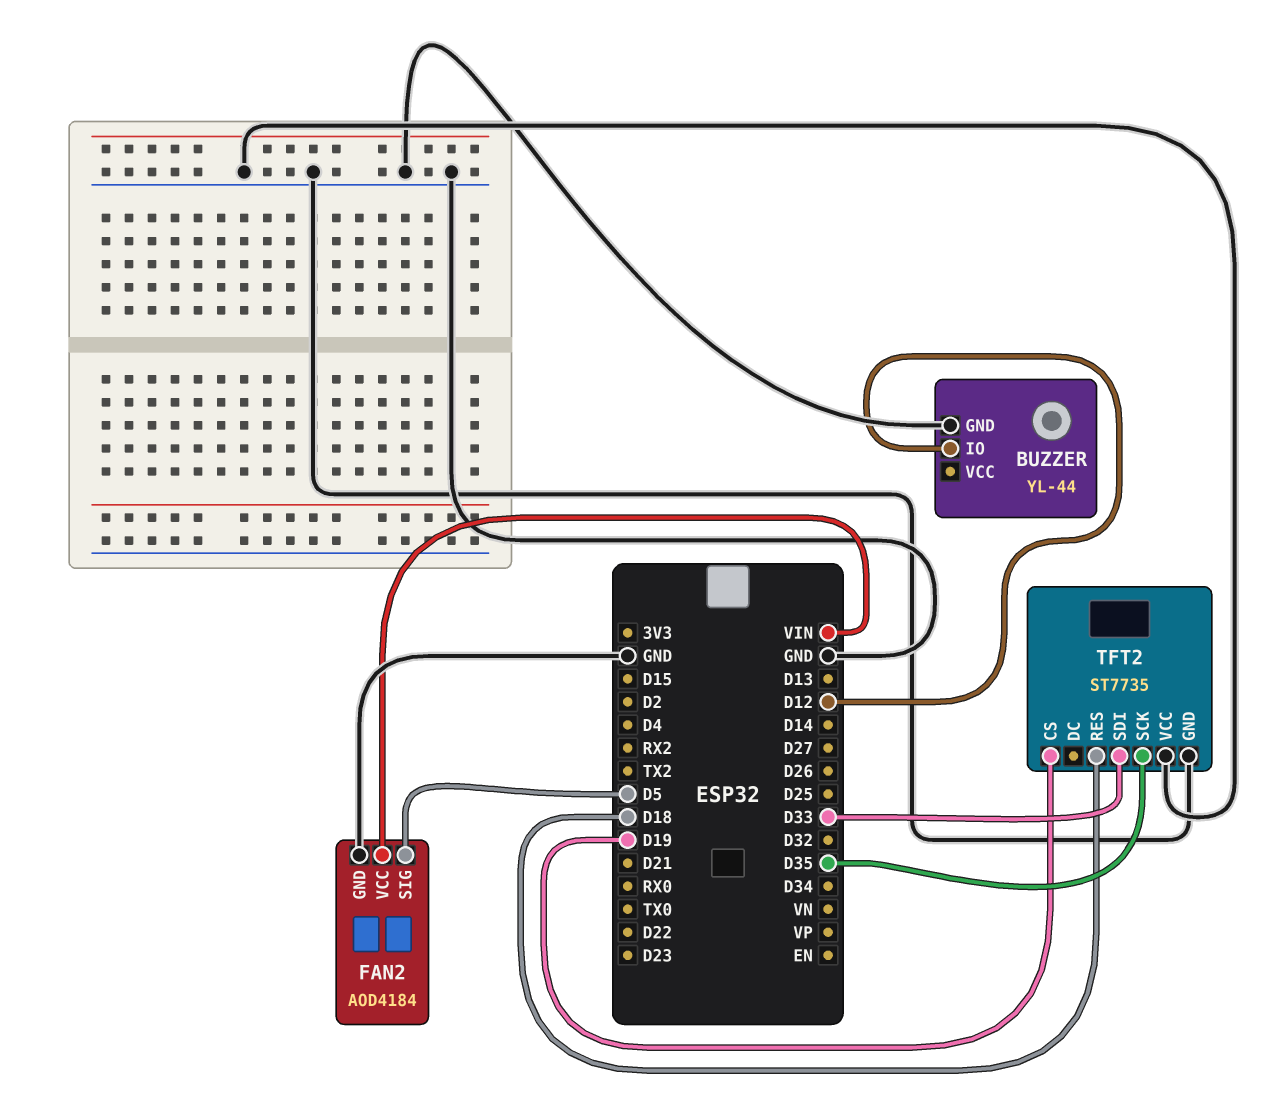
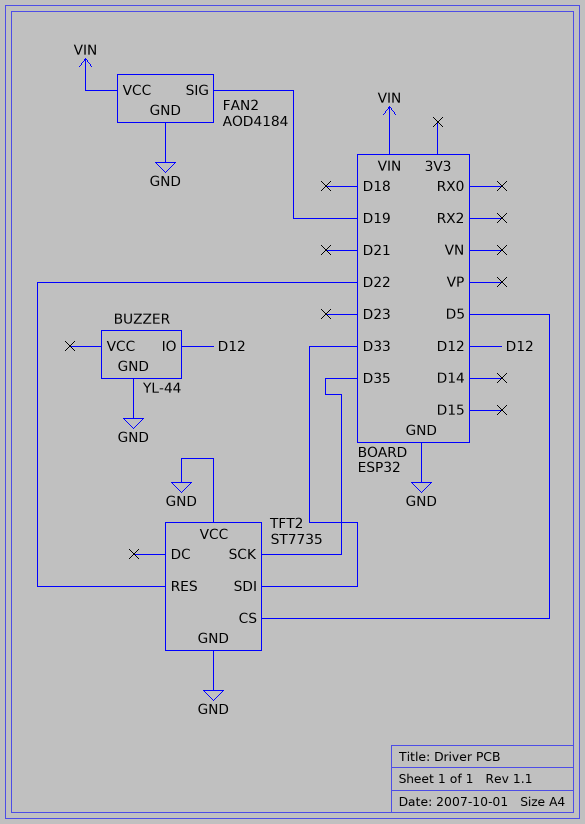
FAN2 pin SIG: D5 -> D19
TFT2 pin CS: D19 -> D5
TFT2 pin RES: D18 -> D22

